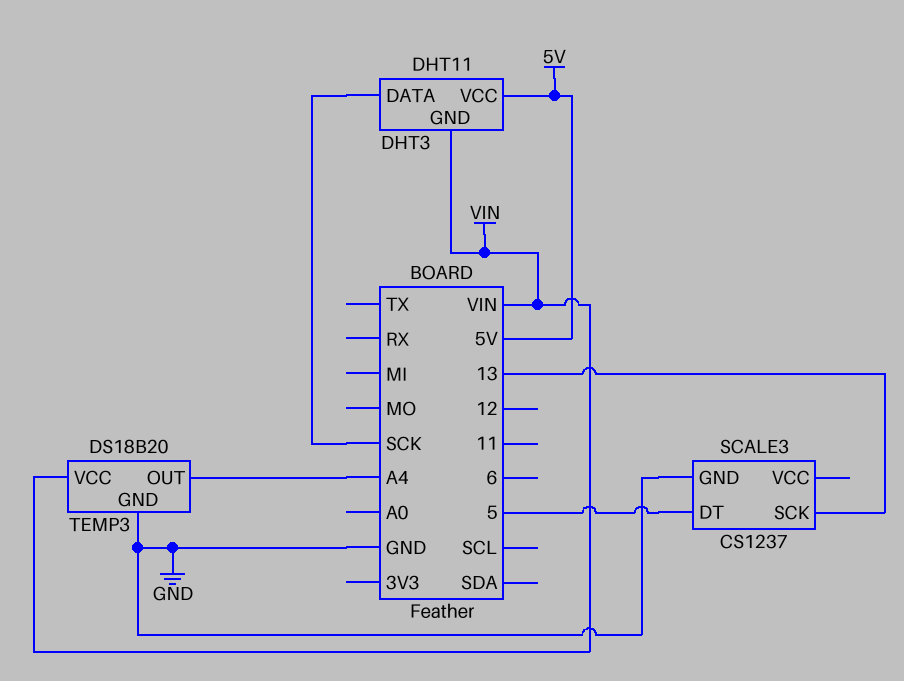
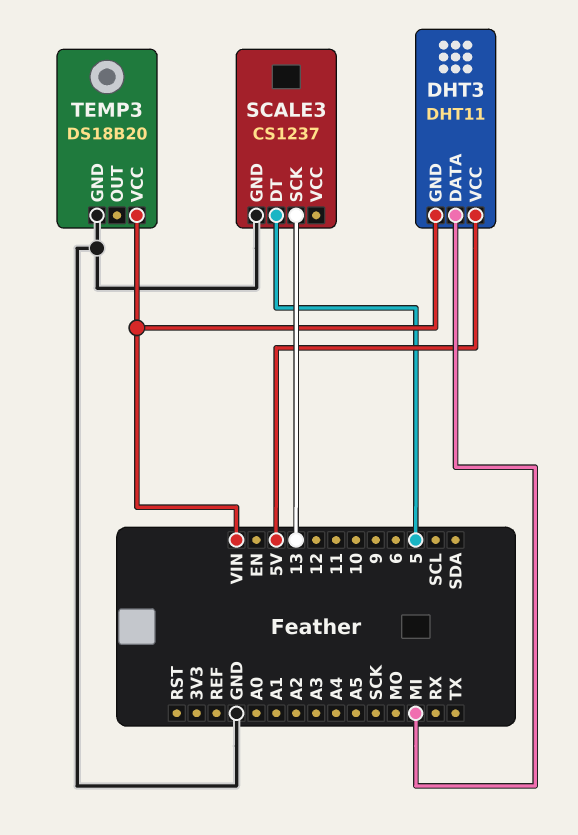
DHT3 pin DATA: SCK -> MI
TEMP3 pin OUT: A4 -> none

